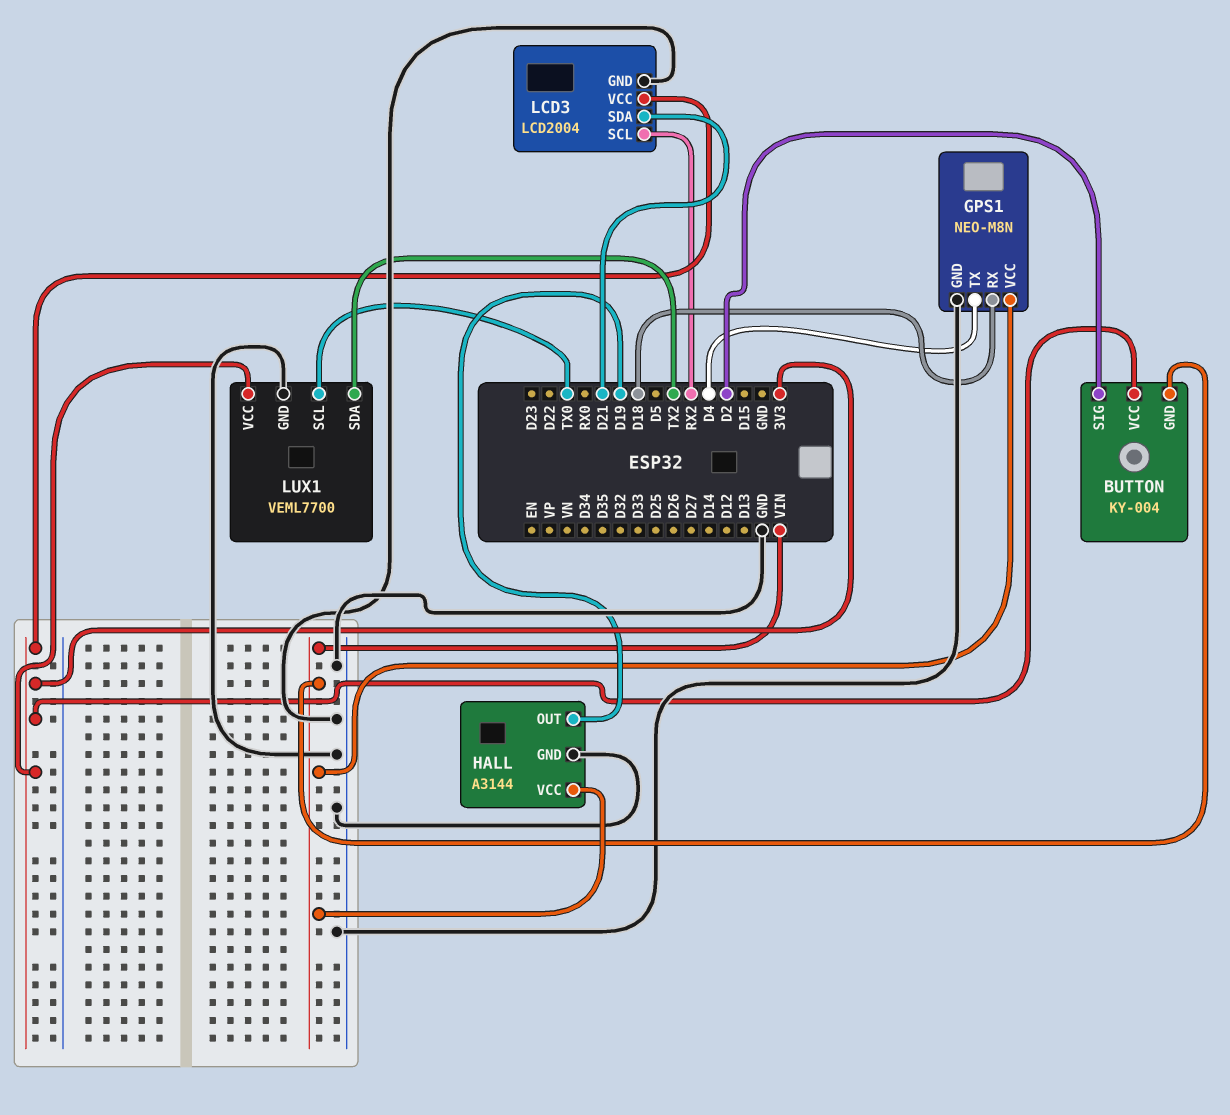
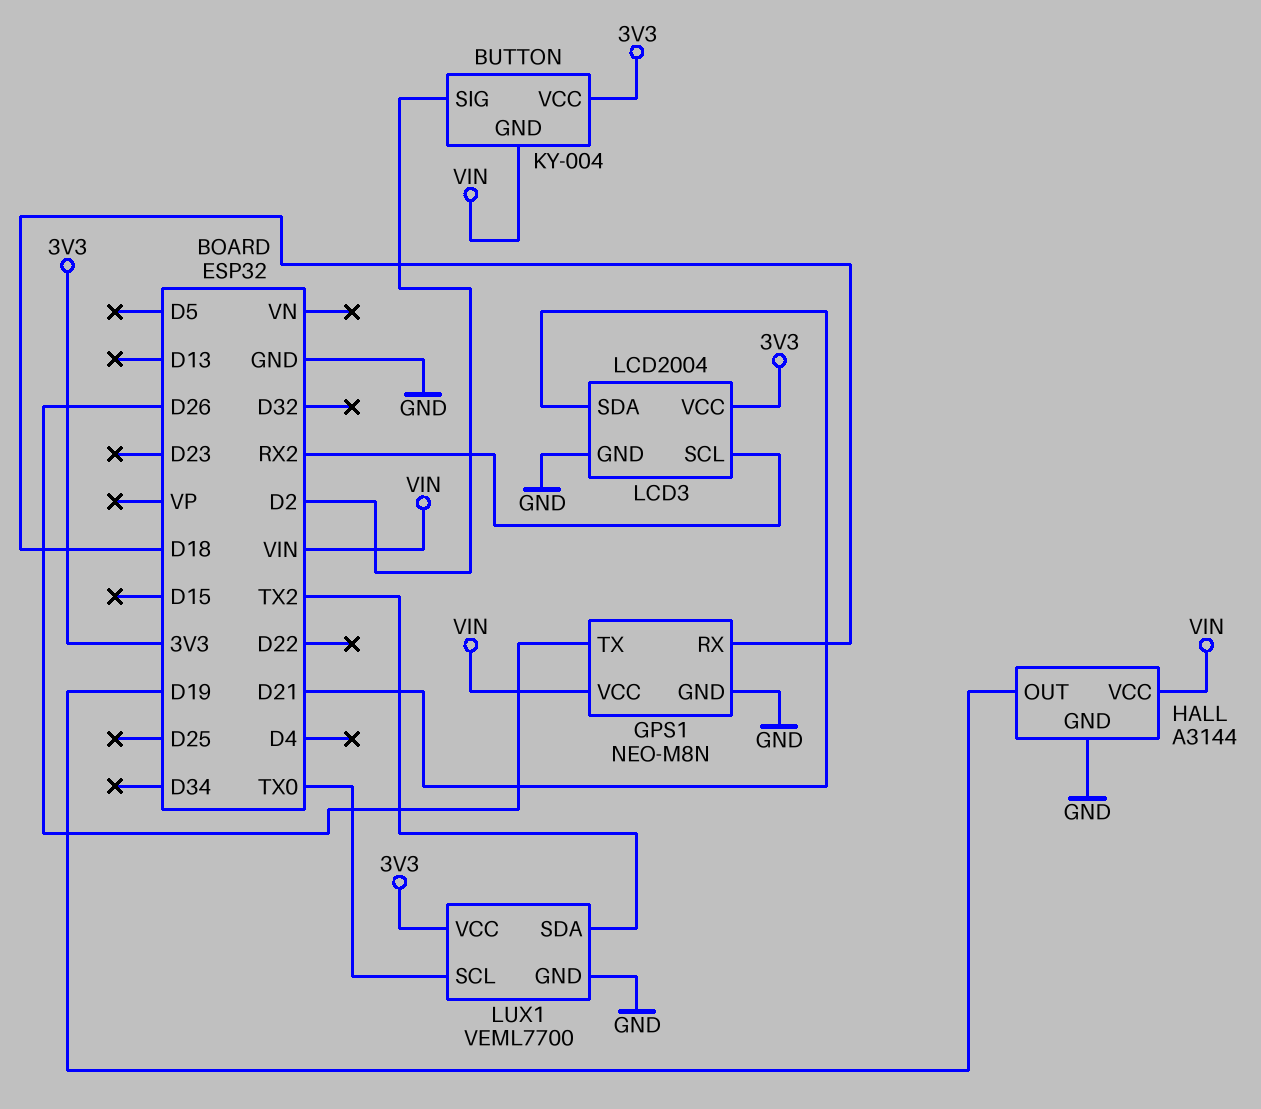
GPS1 pin TX: D4 -> D26

